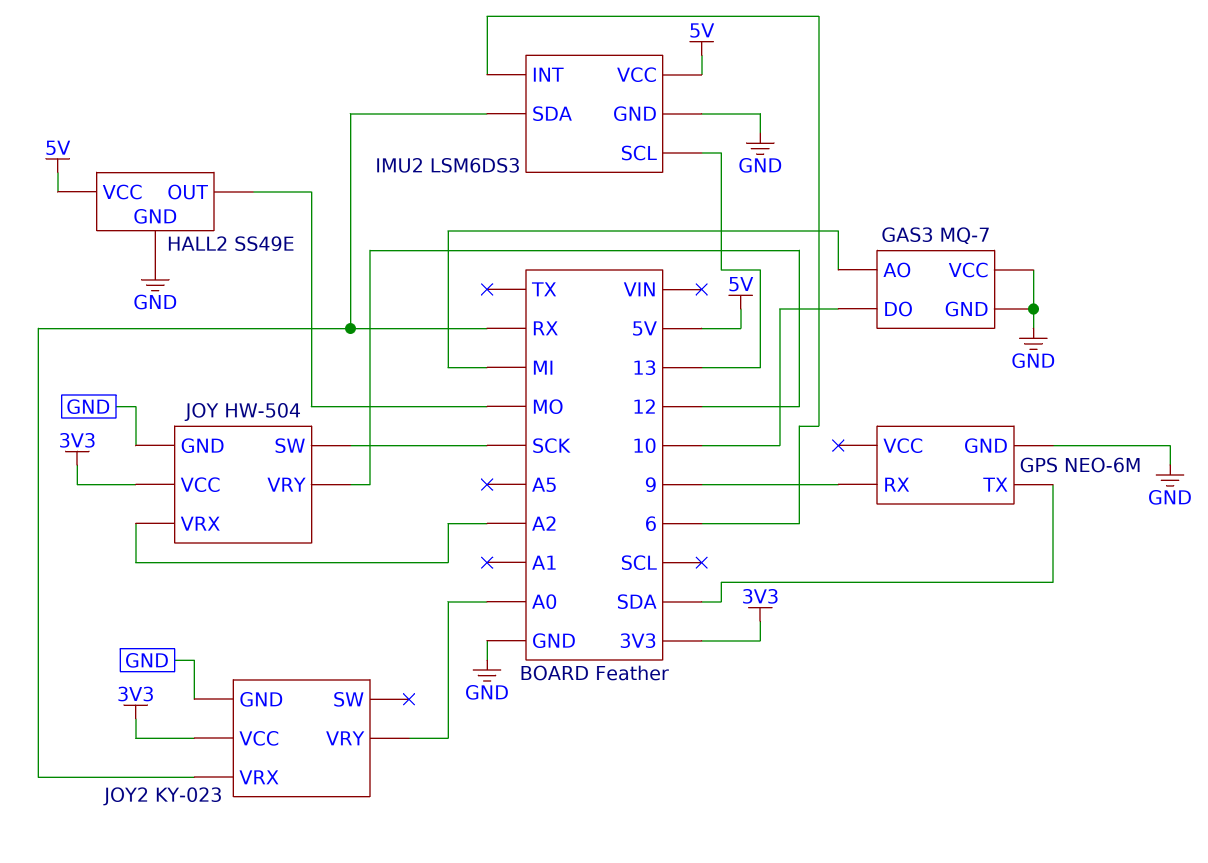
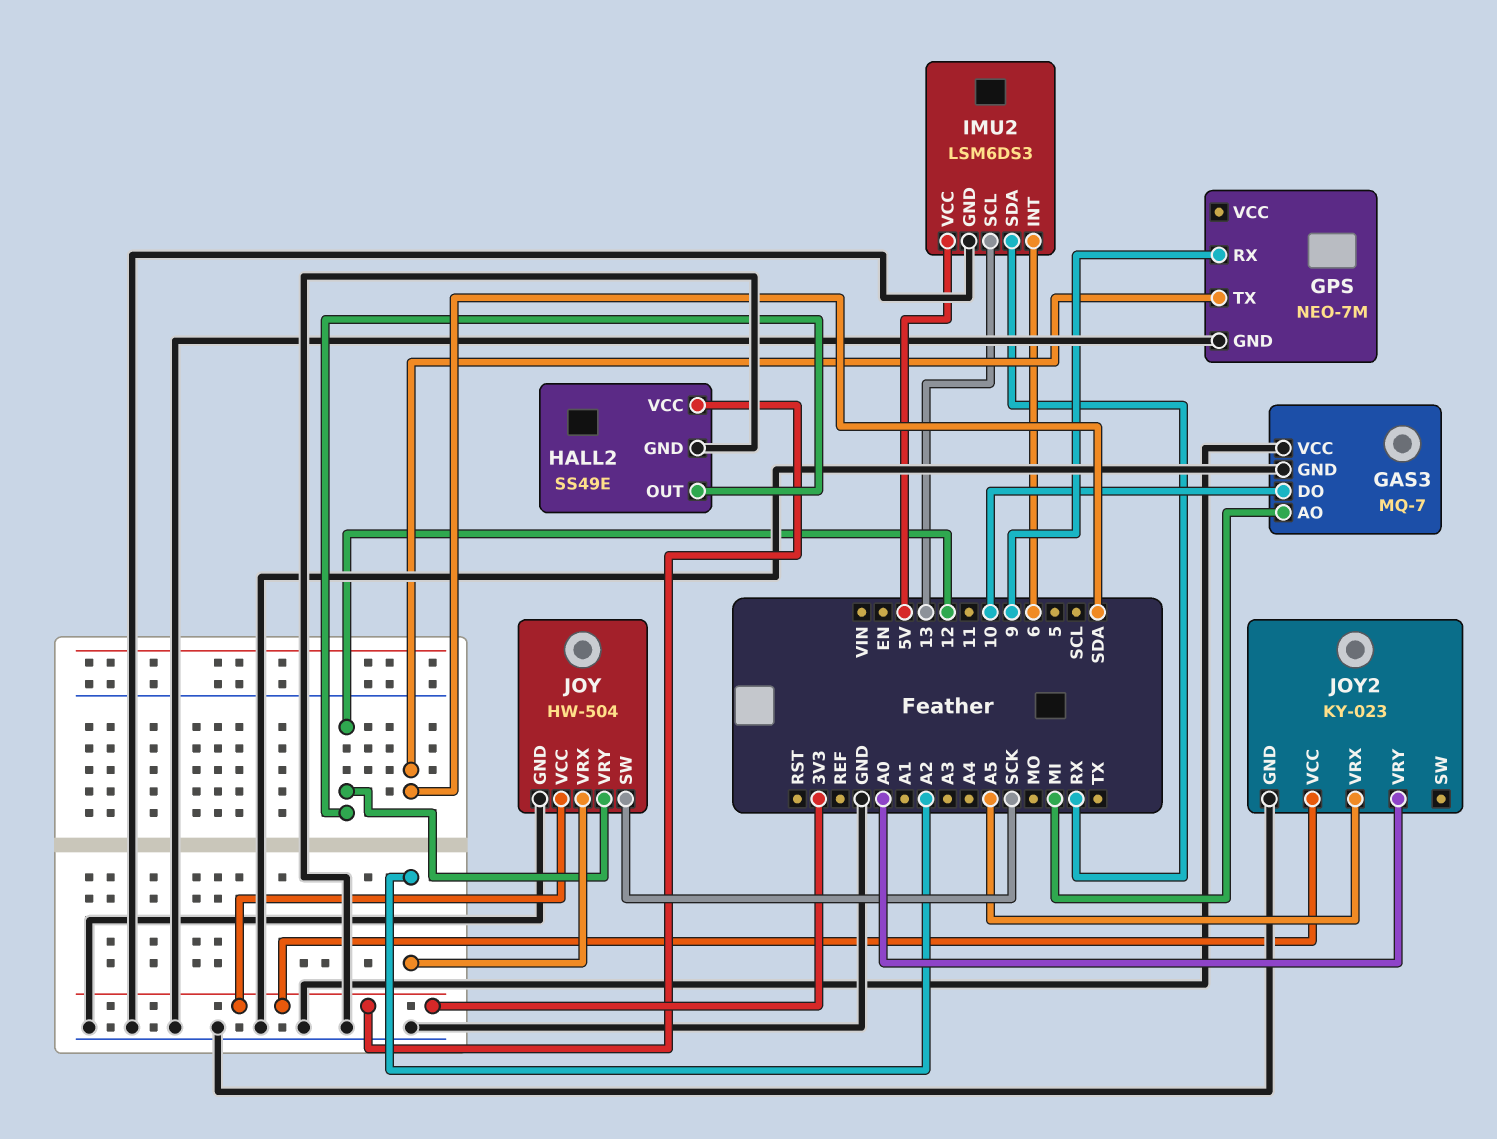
GPS: NEO-6M -> NEO-7M
HALL2 pin OUT: MO -> 12
HALL2 pin VCC: 5V -> 3V3
JOY2 pin VRX: RX -> A5

